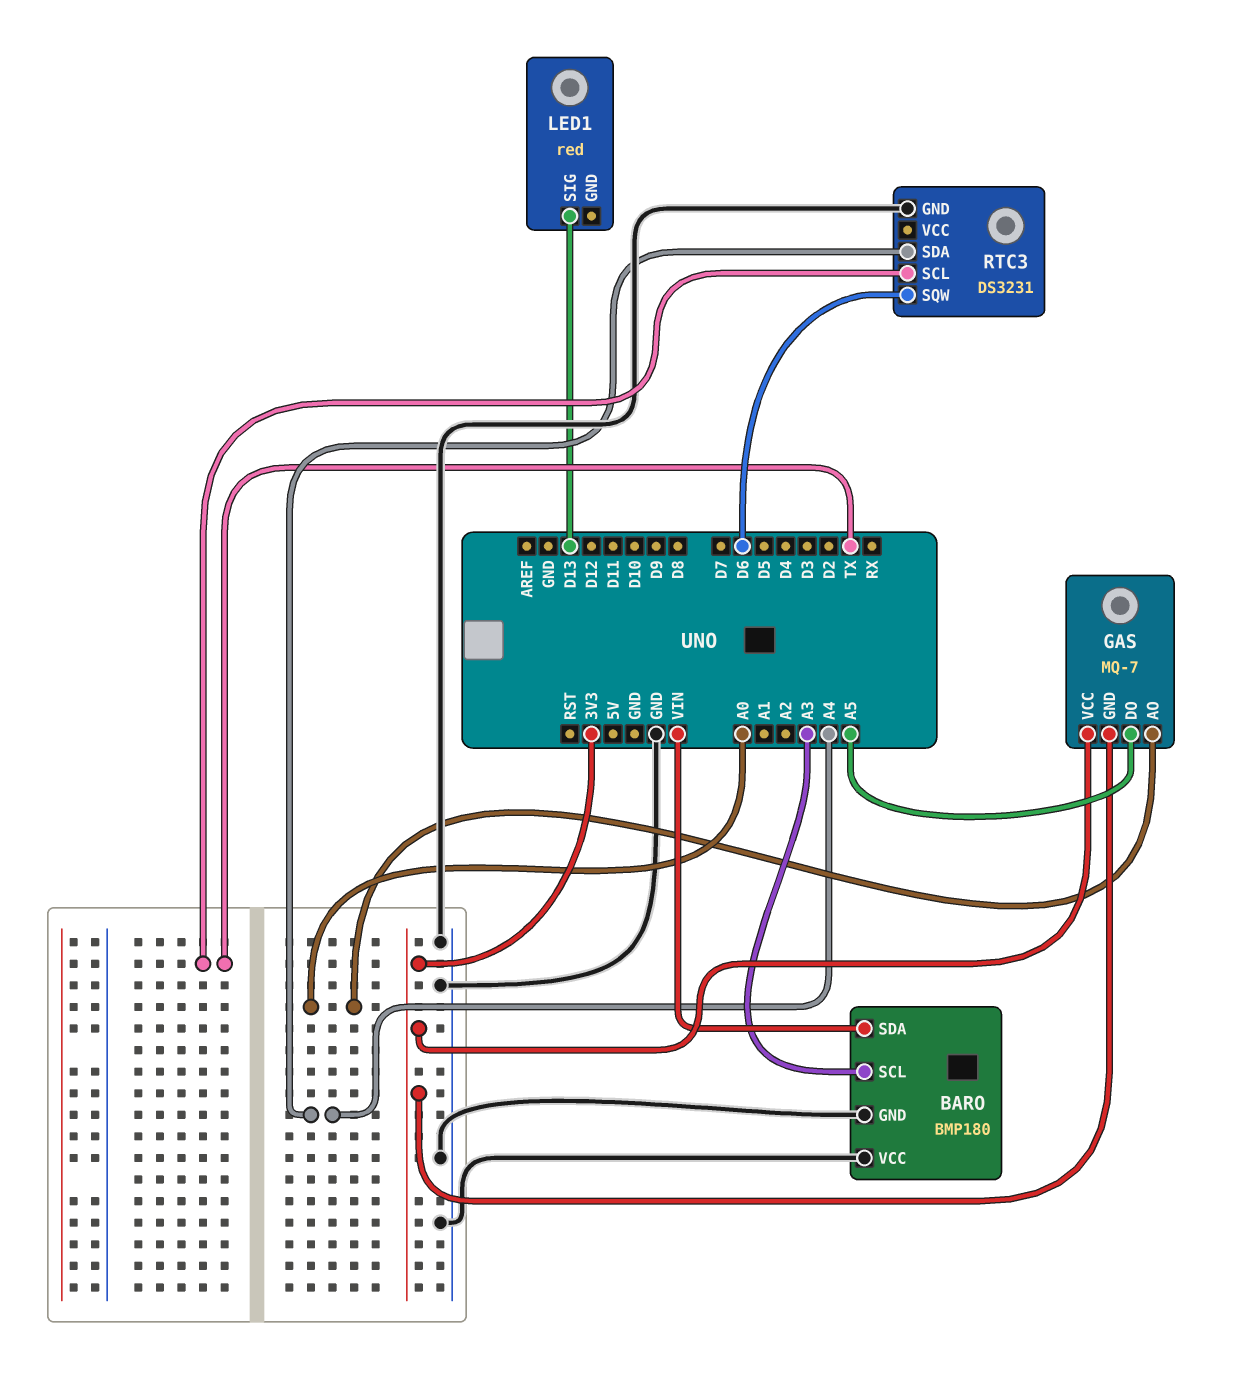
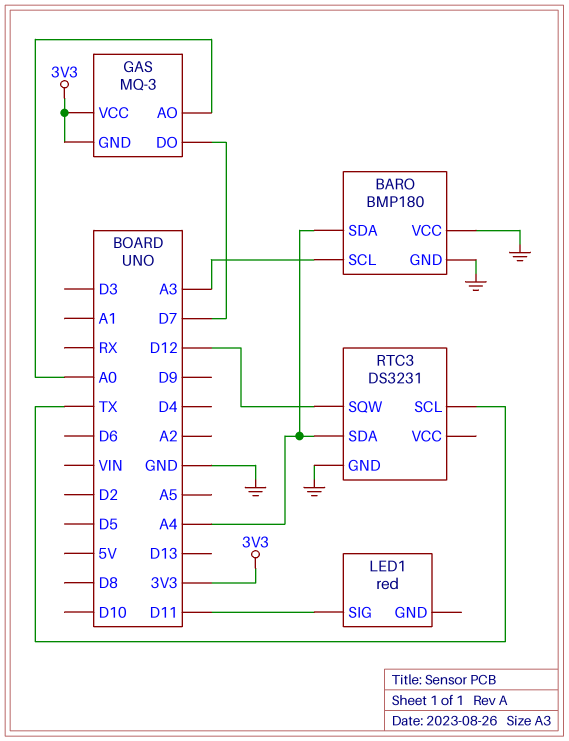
BARO pin SDA: VIN -> A4
GAS: MQ-7 -> MQ-3
GAS pin DO: A5 -> D7
LED1 pin SIG: D13 -> D11
RTC3 pin SQW: D6 -> D12

